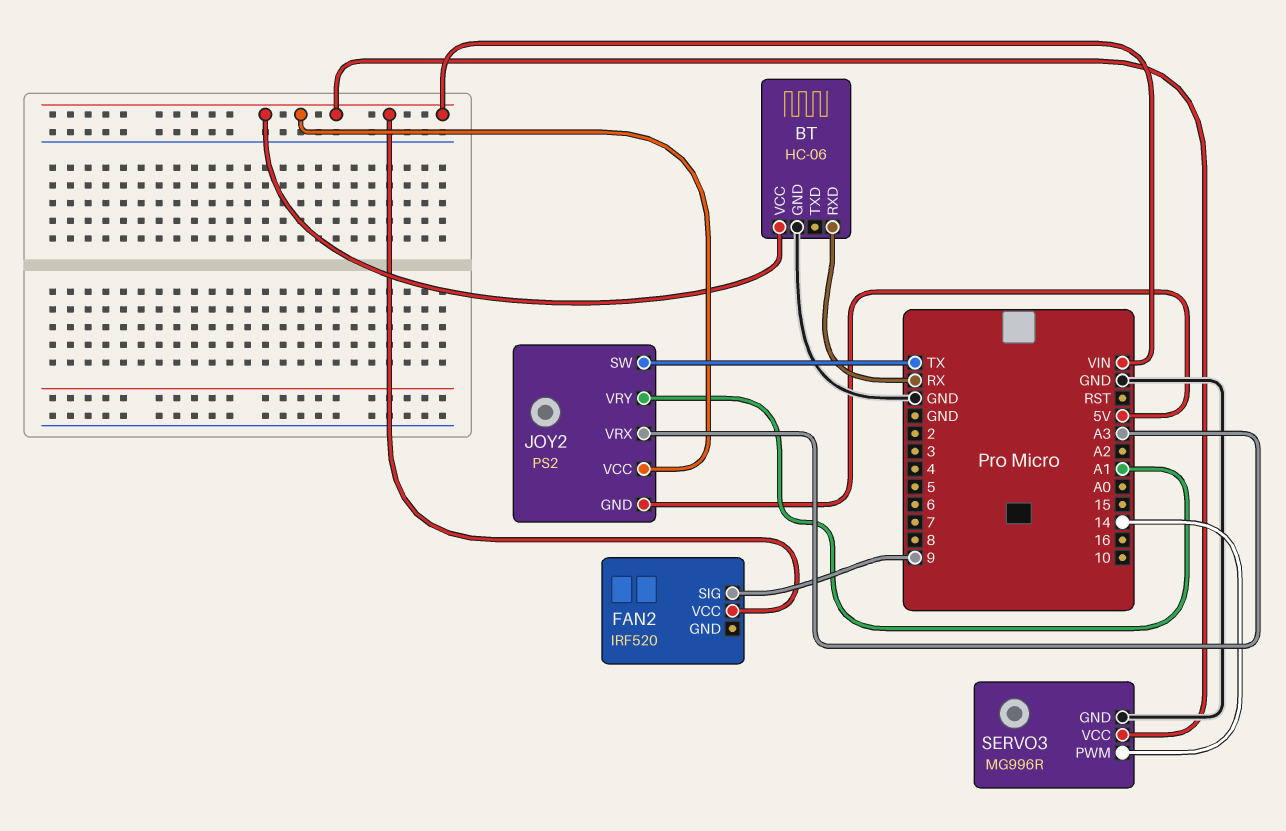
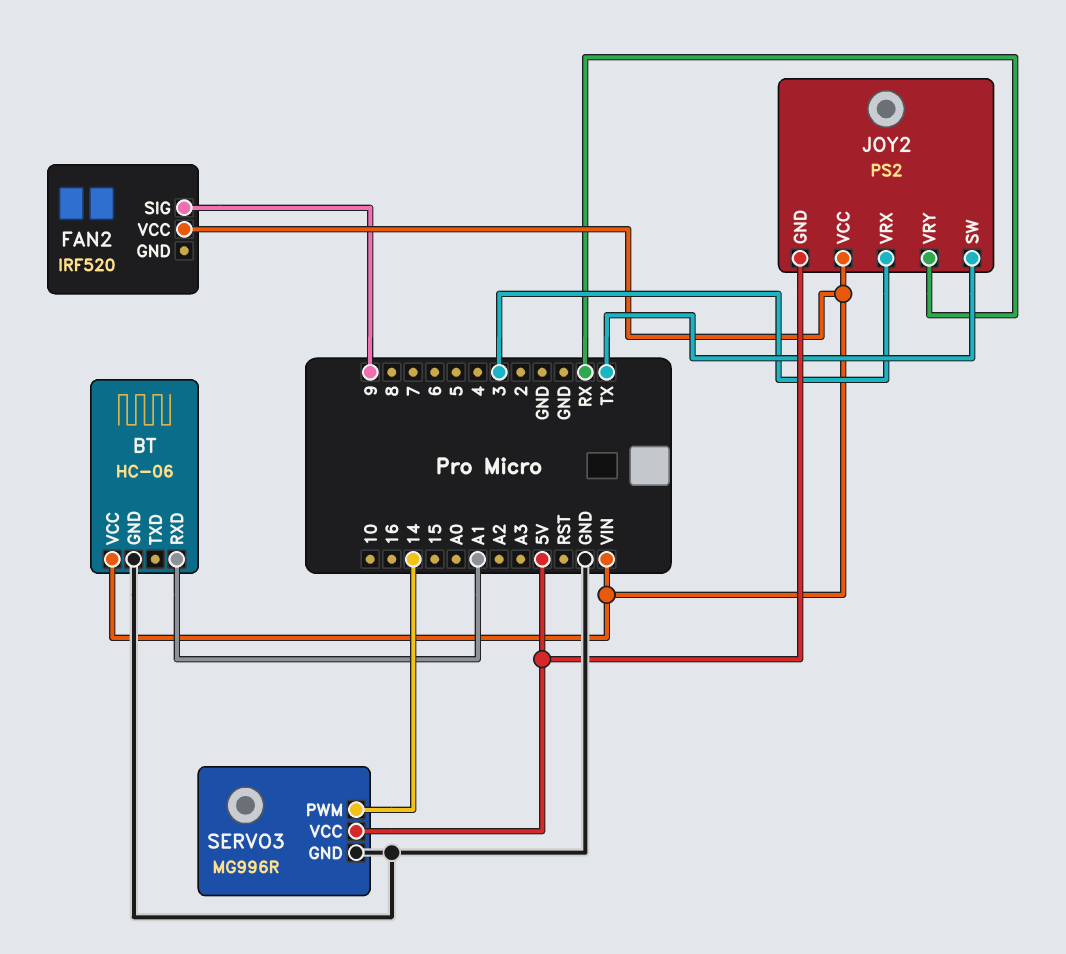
BT pin RXD: RX -> A1
JOY2 pin VRX: A3 -> 3
JOY2 pin VRY: A1 -> RX
SERVO3 pin VCC: VIN -> 5V

